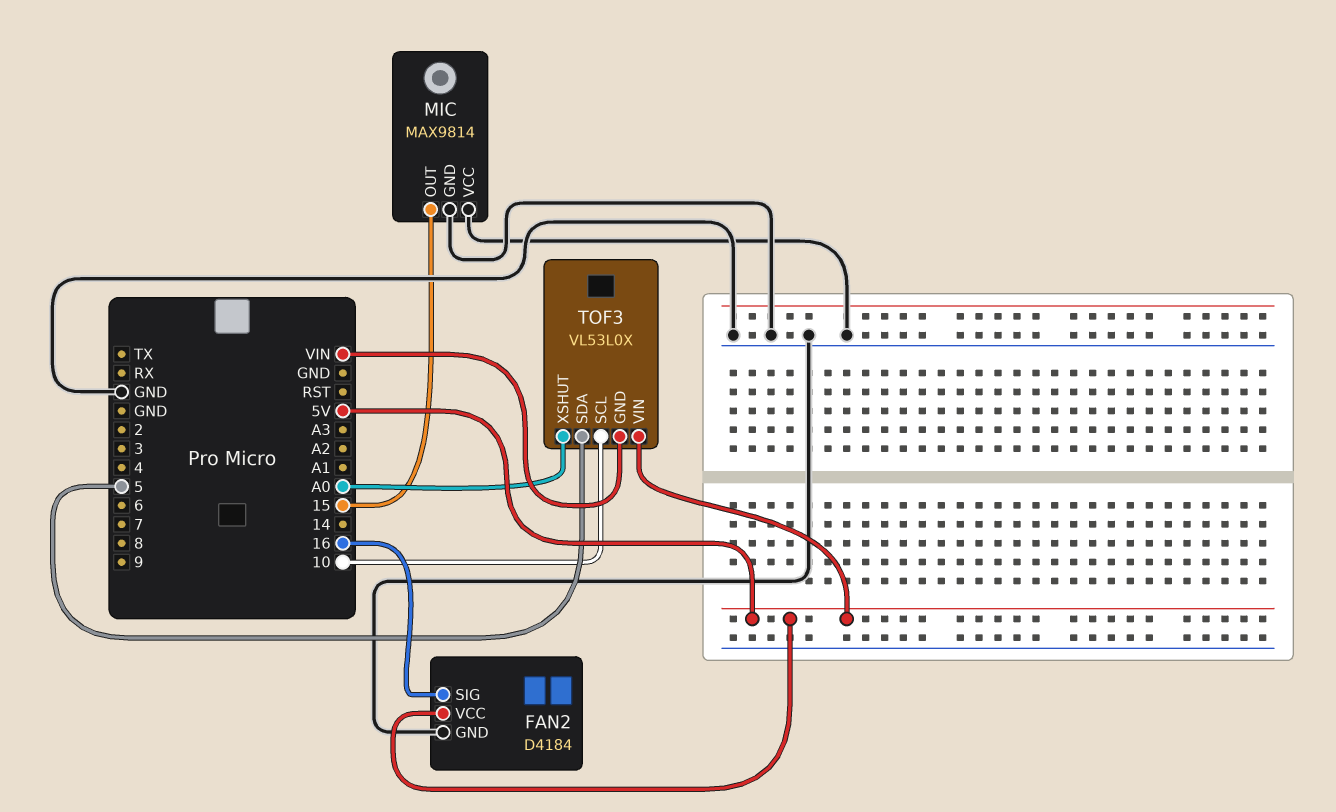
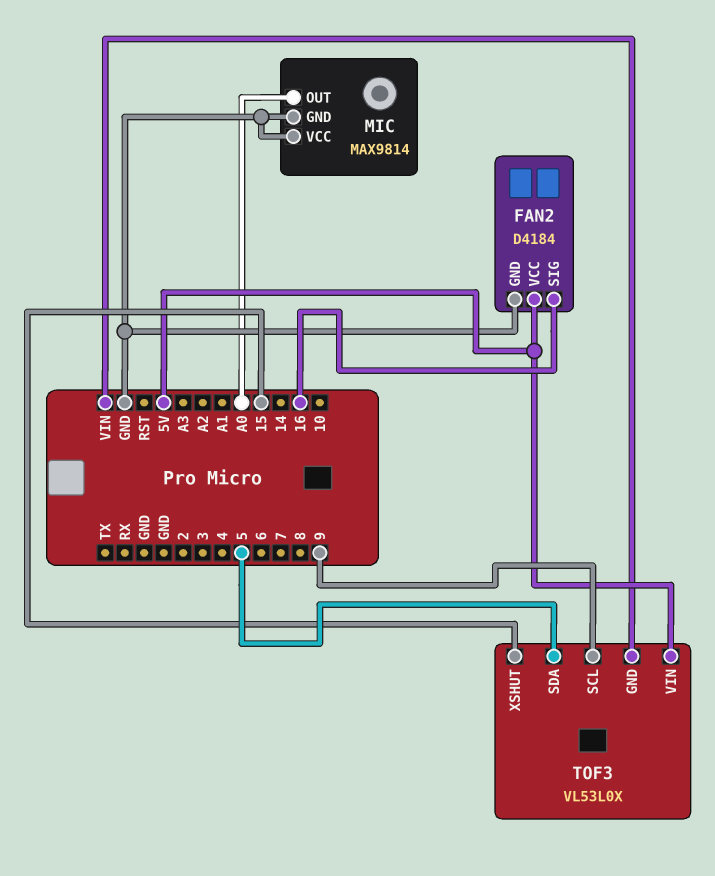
MIC pin OUT: 15 -> A0
TOF3 pin SCL: 10 -> 9
TOF3 pin XSHUT: A0 -> 15

